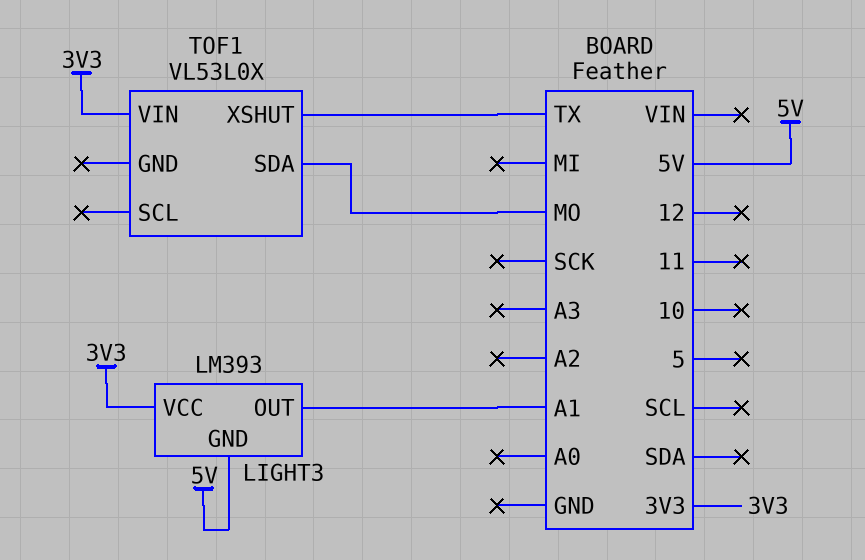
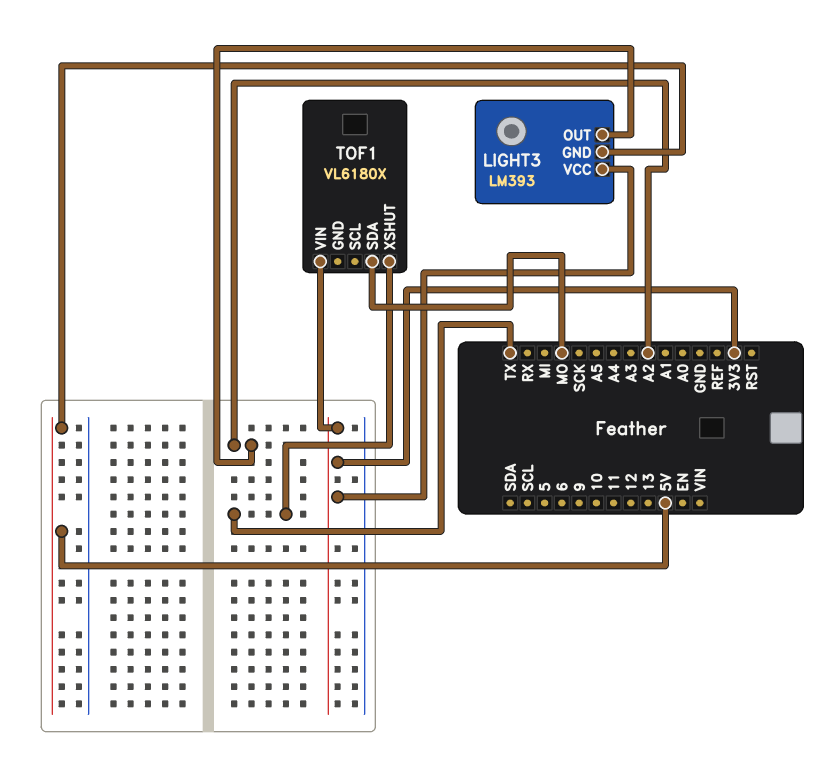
LIGHT3 pin OUT: A1 -> A2
TOF1: VL53L0X -> VL6180X

